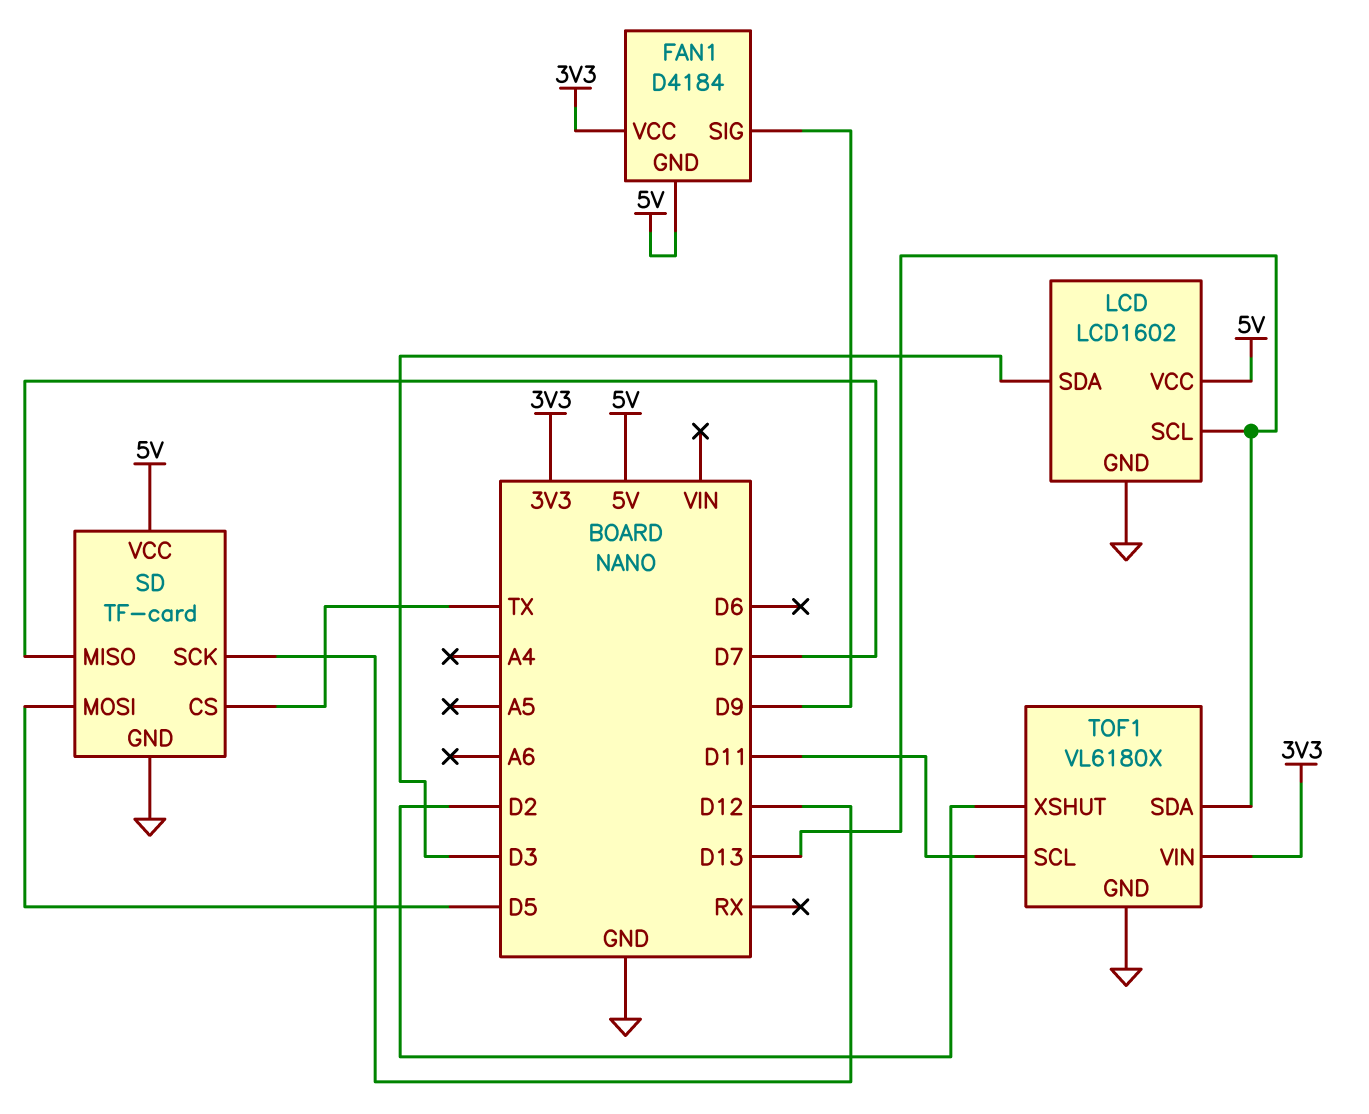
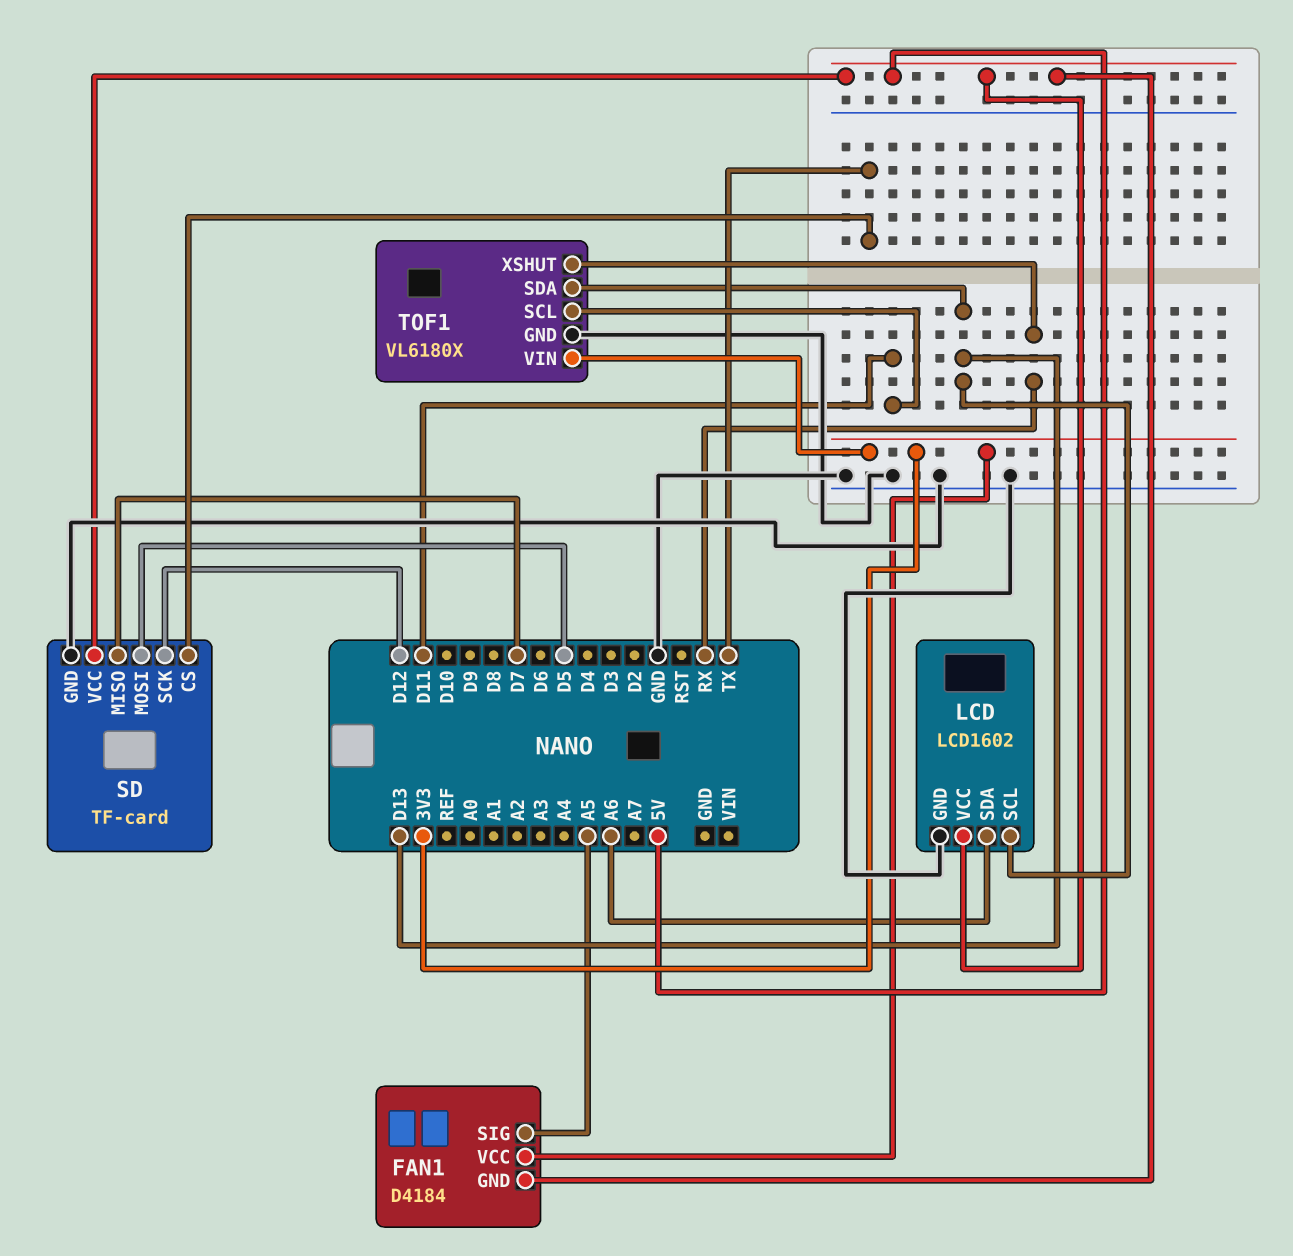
FAN1 pin SIG: D9 -> A5
LCD pin SDA: D3 -> A6
TOF1 pin XSHUT: D2 -> RX

